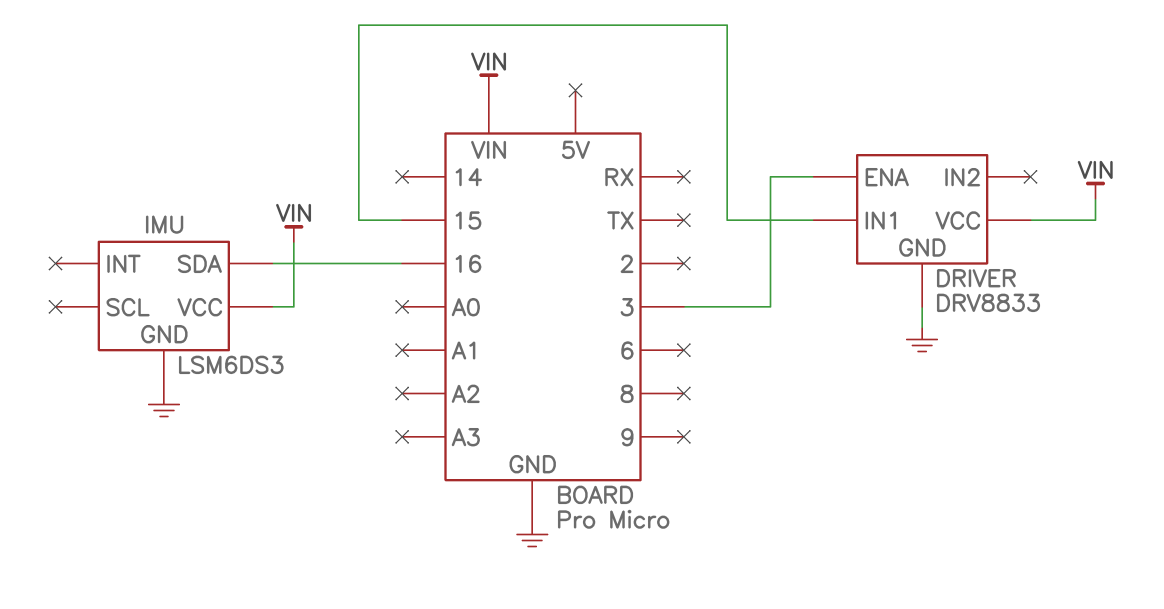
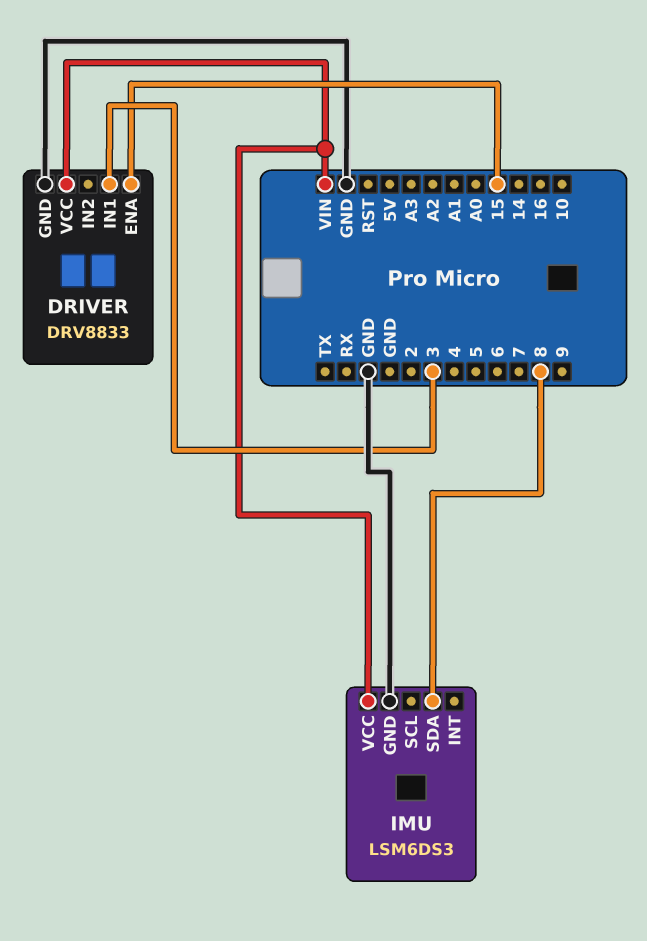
DRIVER pin ENA: 3 -> 15
DRIVER pin IN1: 15 -> 3
IMU pin SDA: 16 -> 8

